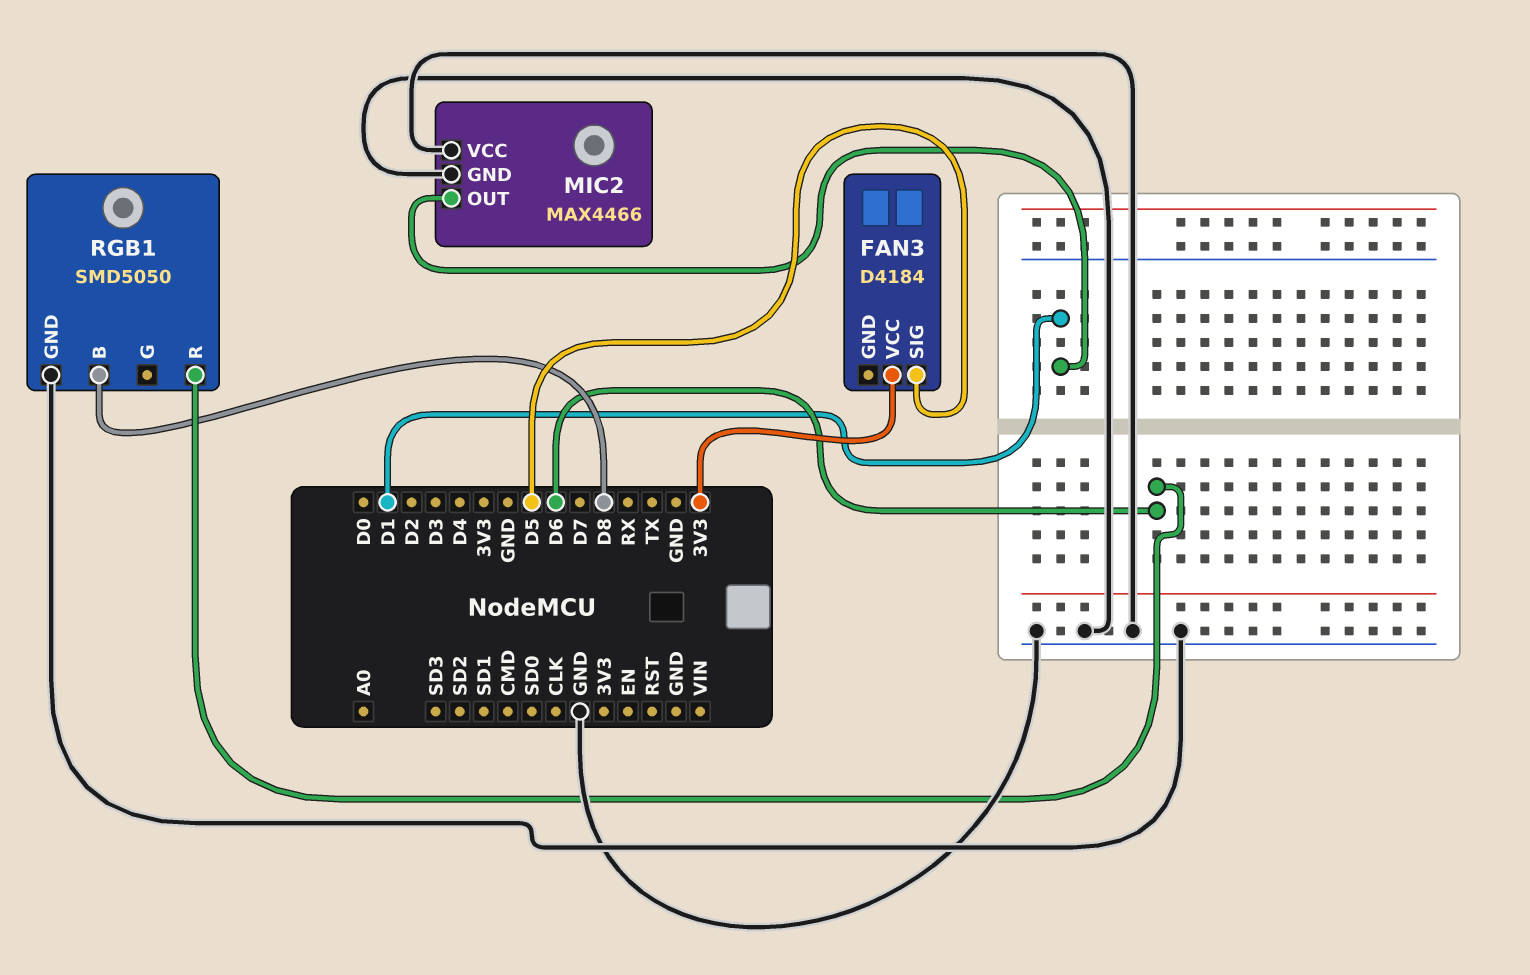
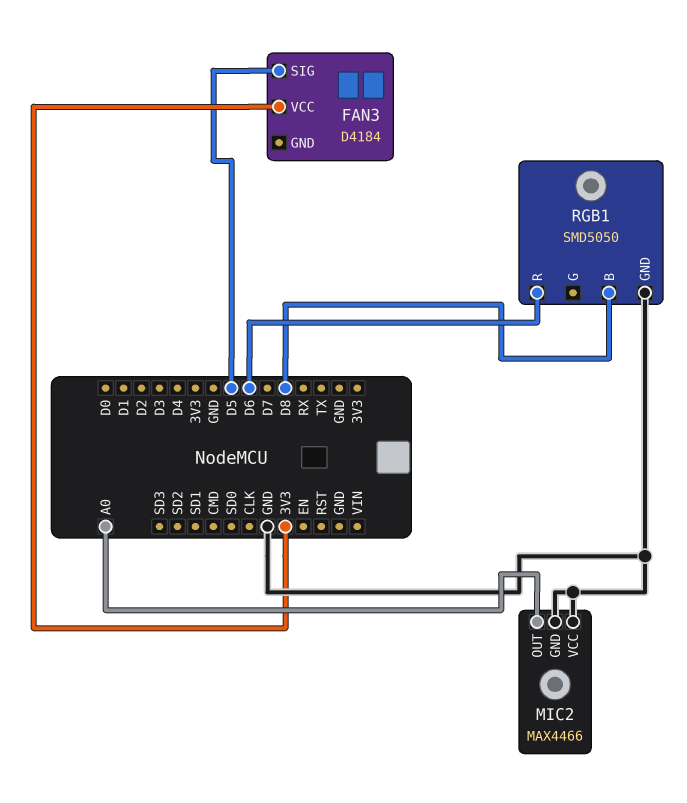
MIC2 pin OUT: D1 -> A0

